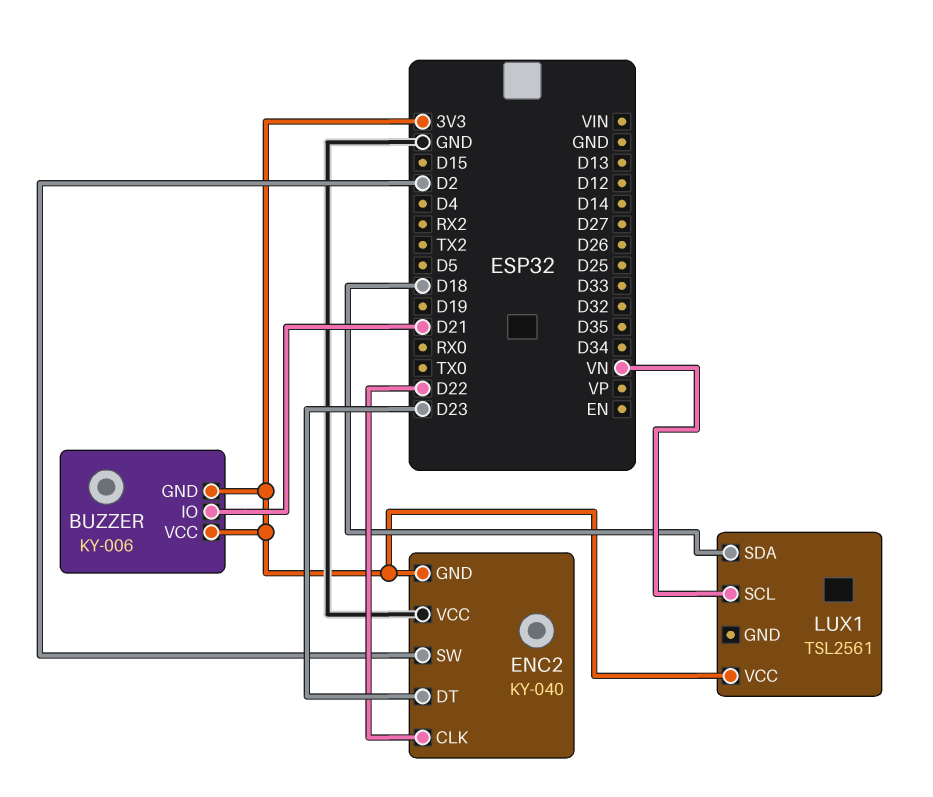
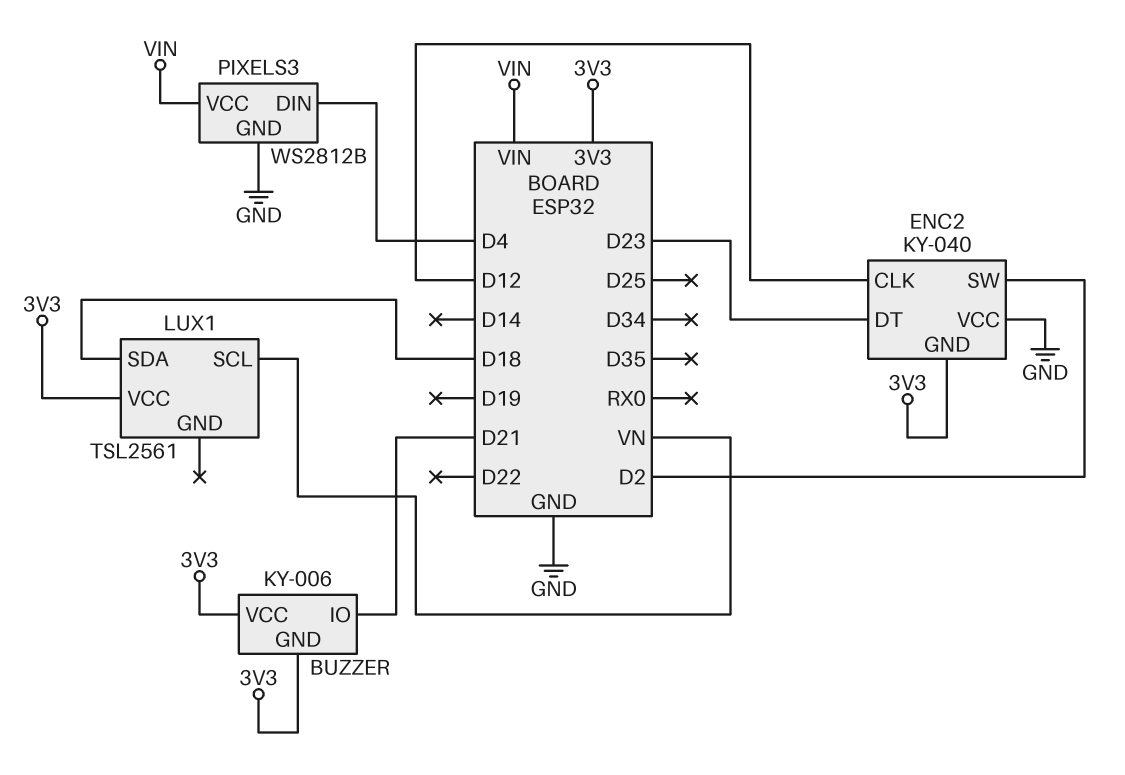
ENC2 pin CLK: D22 -> D12
PIXELS3: none -> WS2812B
PIXELS3 pin DIN: none -> D4
PIXELS3 pin GND: none -> GND
PIXELS3 pin VCC: none -> VIN

